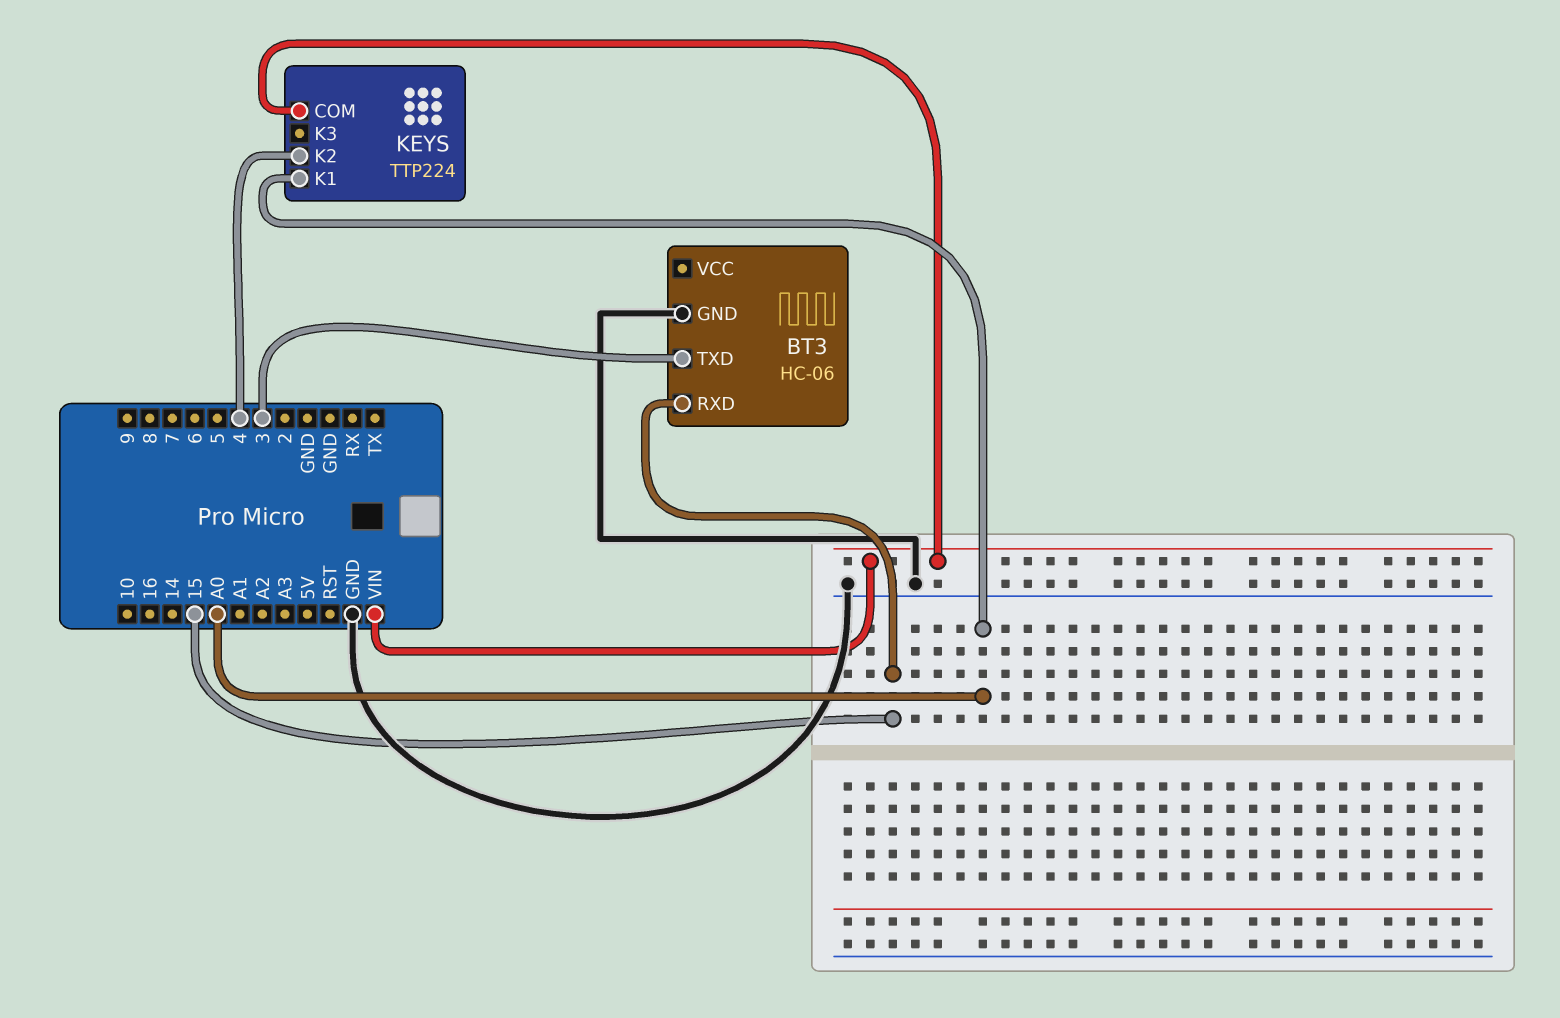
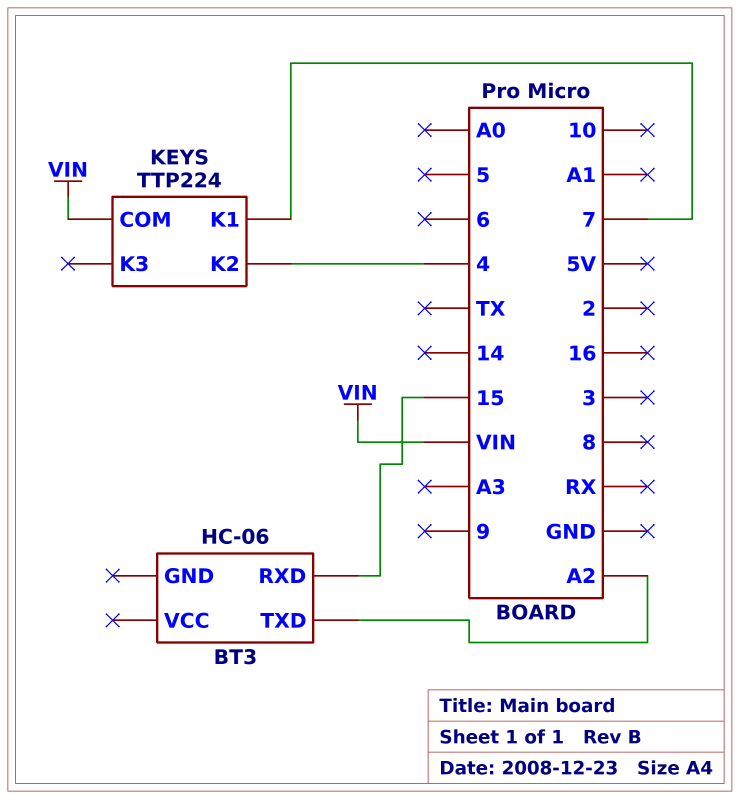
BT3 pin GND: GND -> none
BT3 pin TXD: 3 -> A2
KEYS pin K1: A0 -> 7

